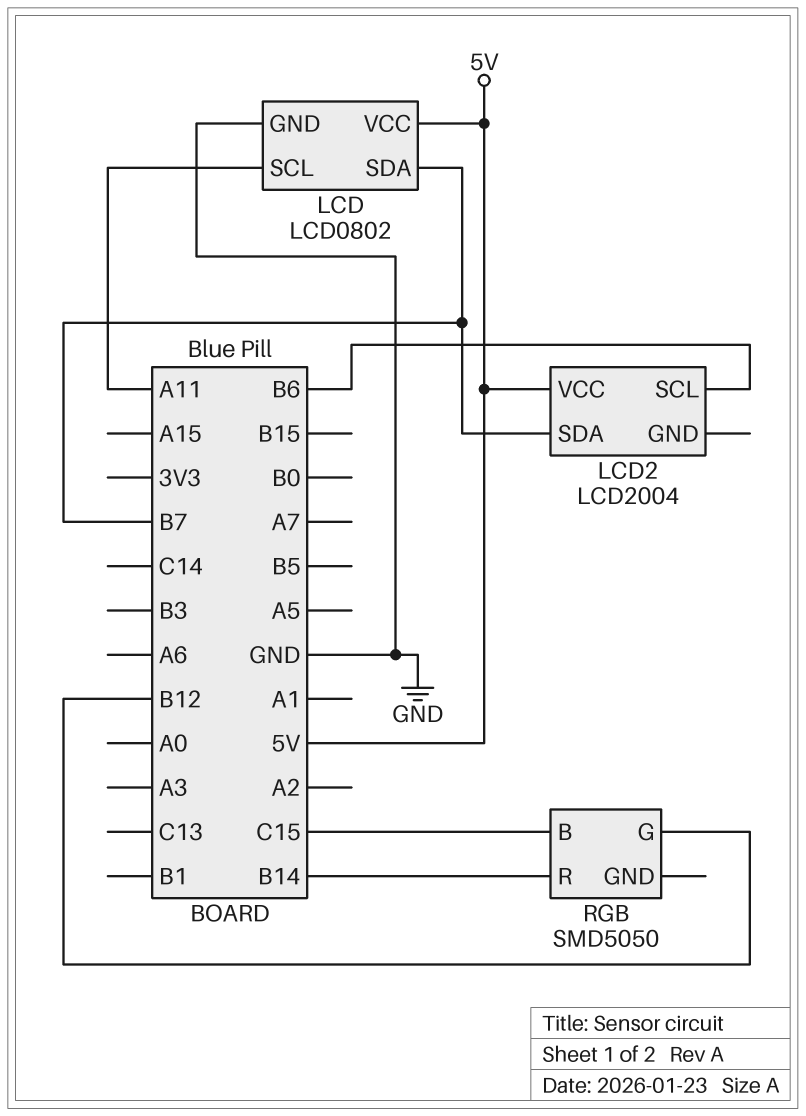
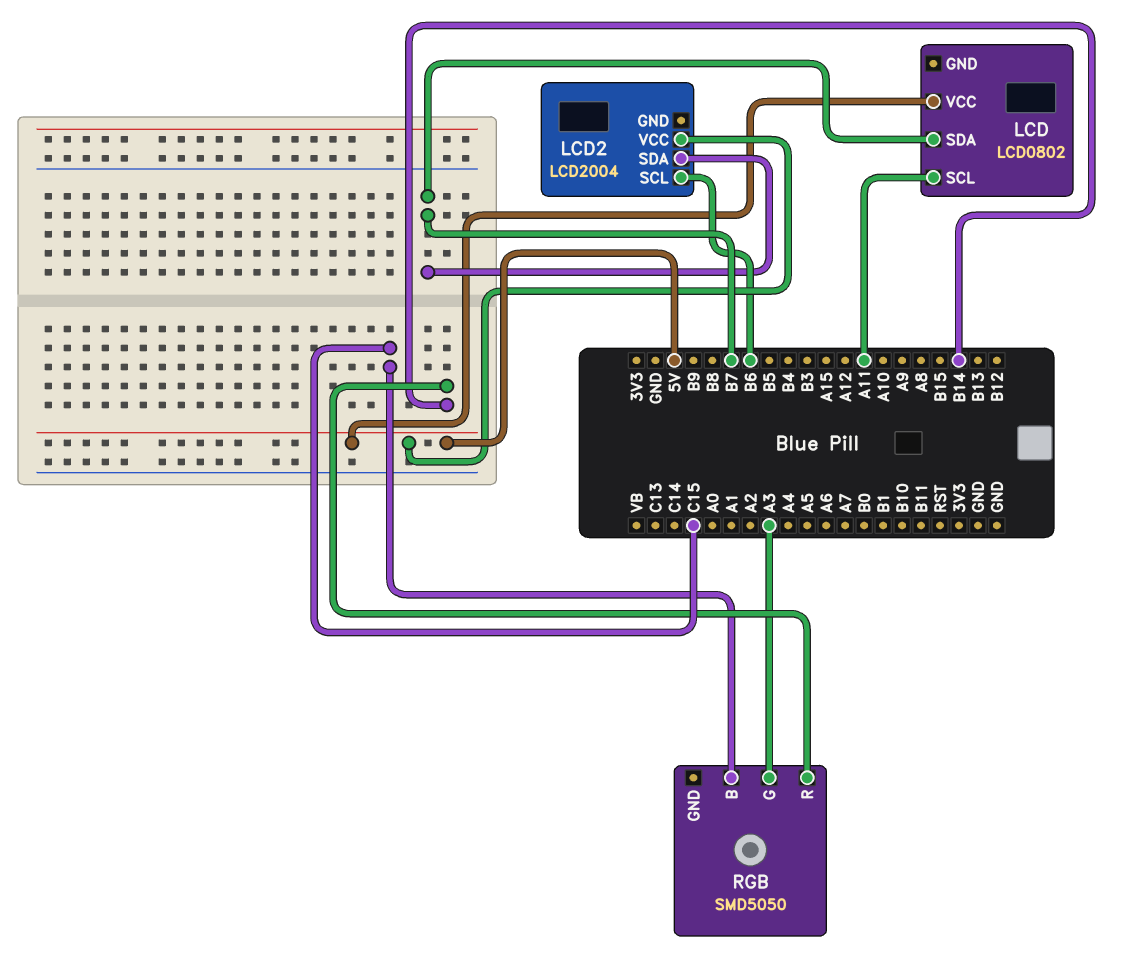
LCD pin GND: GND -> none
RGB pin G: B12 -> A3

